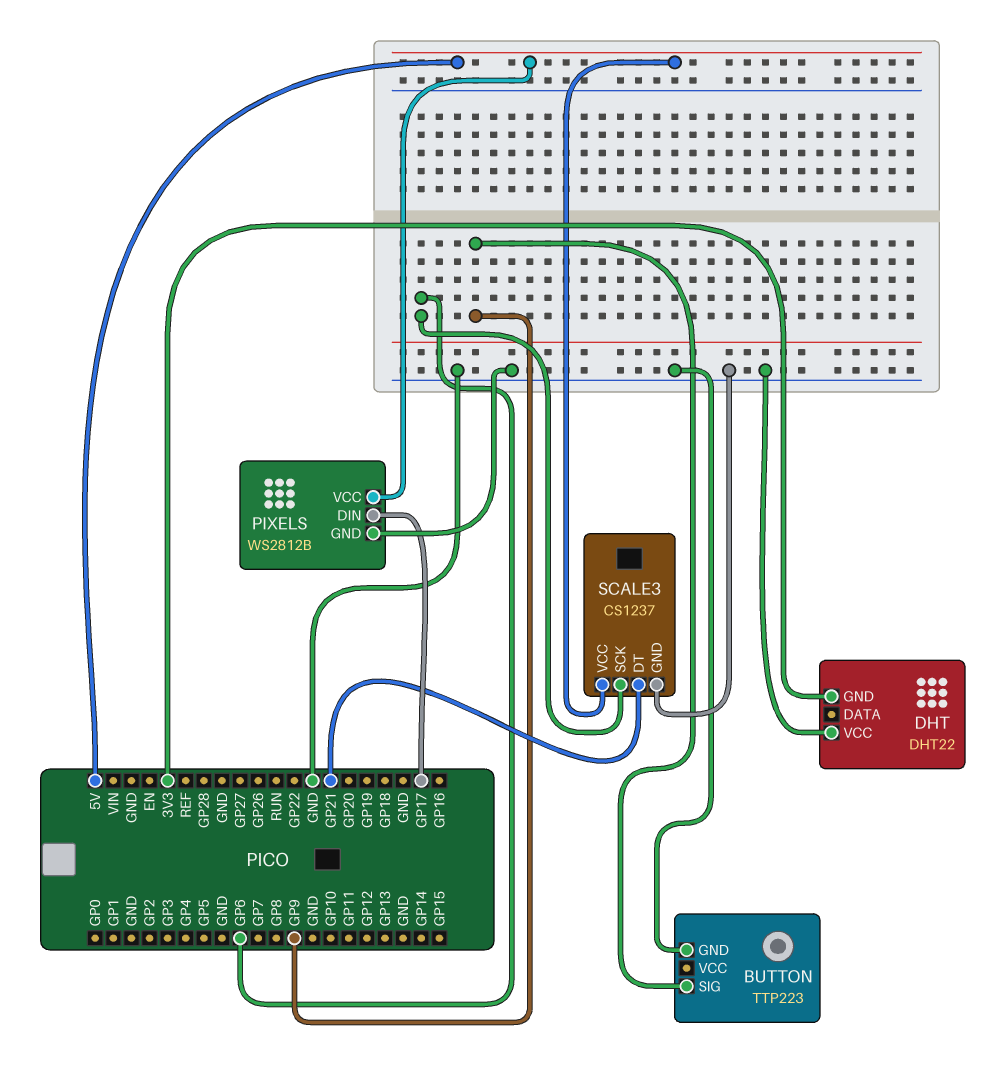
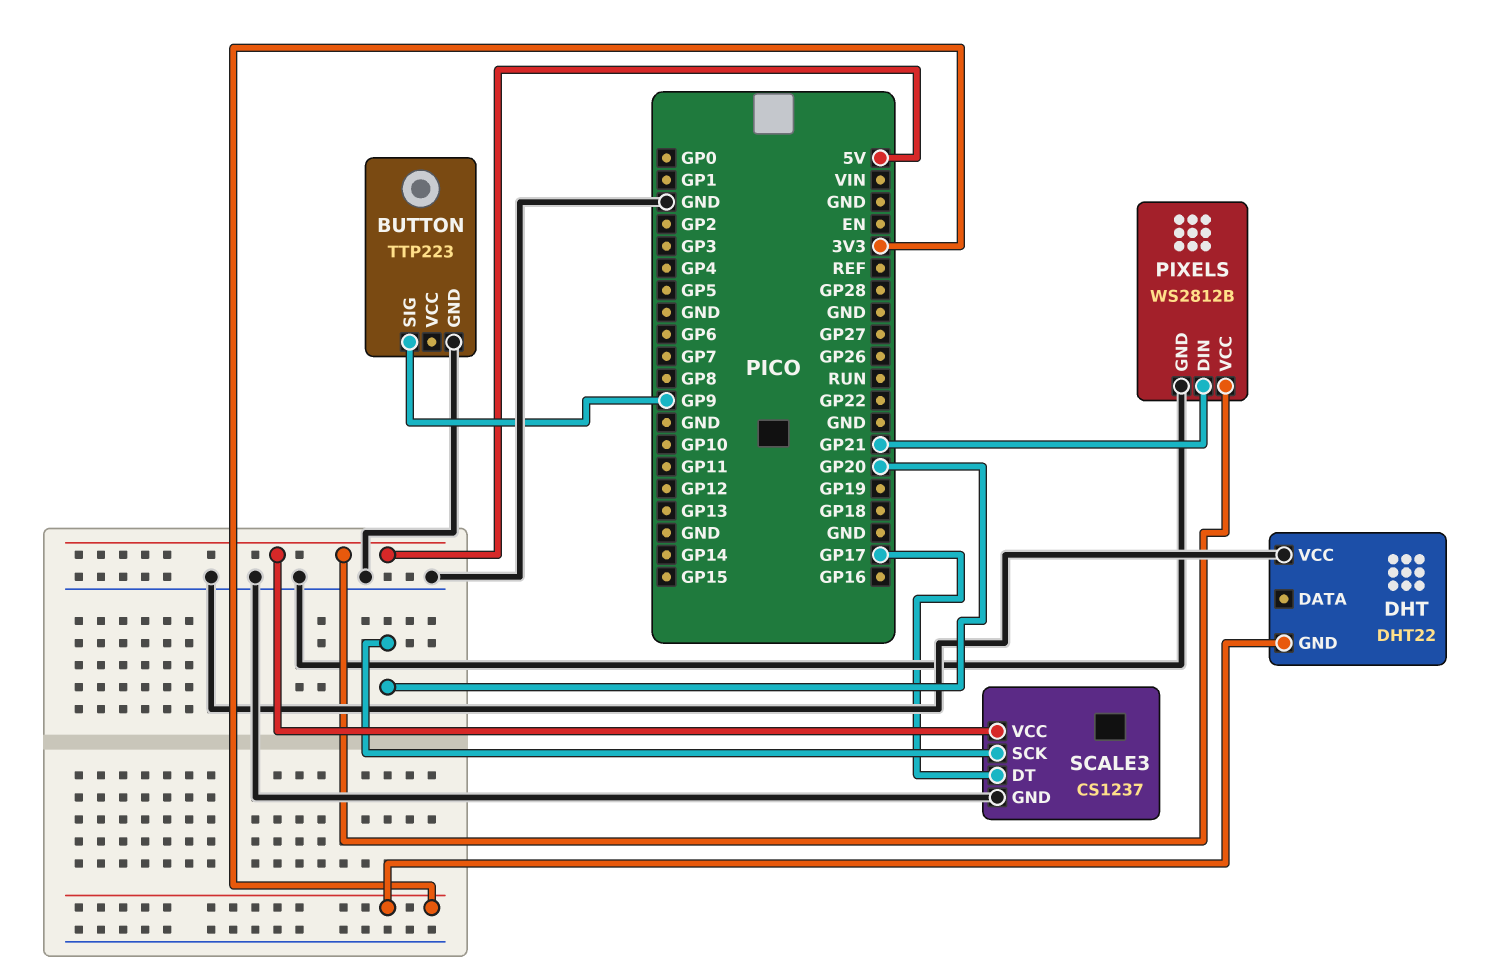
PIXELS pin DIN: GP17 -> GP21
SCALE3 pin DT: GP21 -> GP17
SCALE3 pin SCK: GP6 -> GP20

